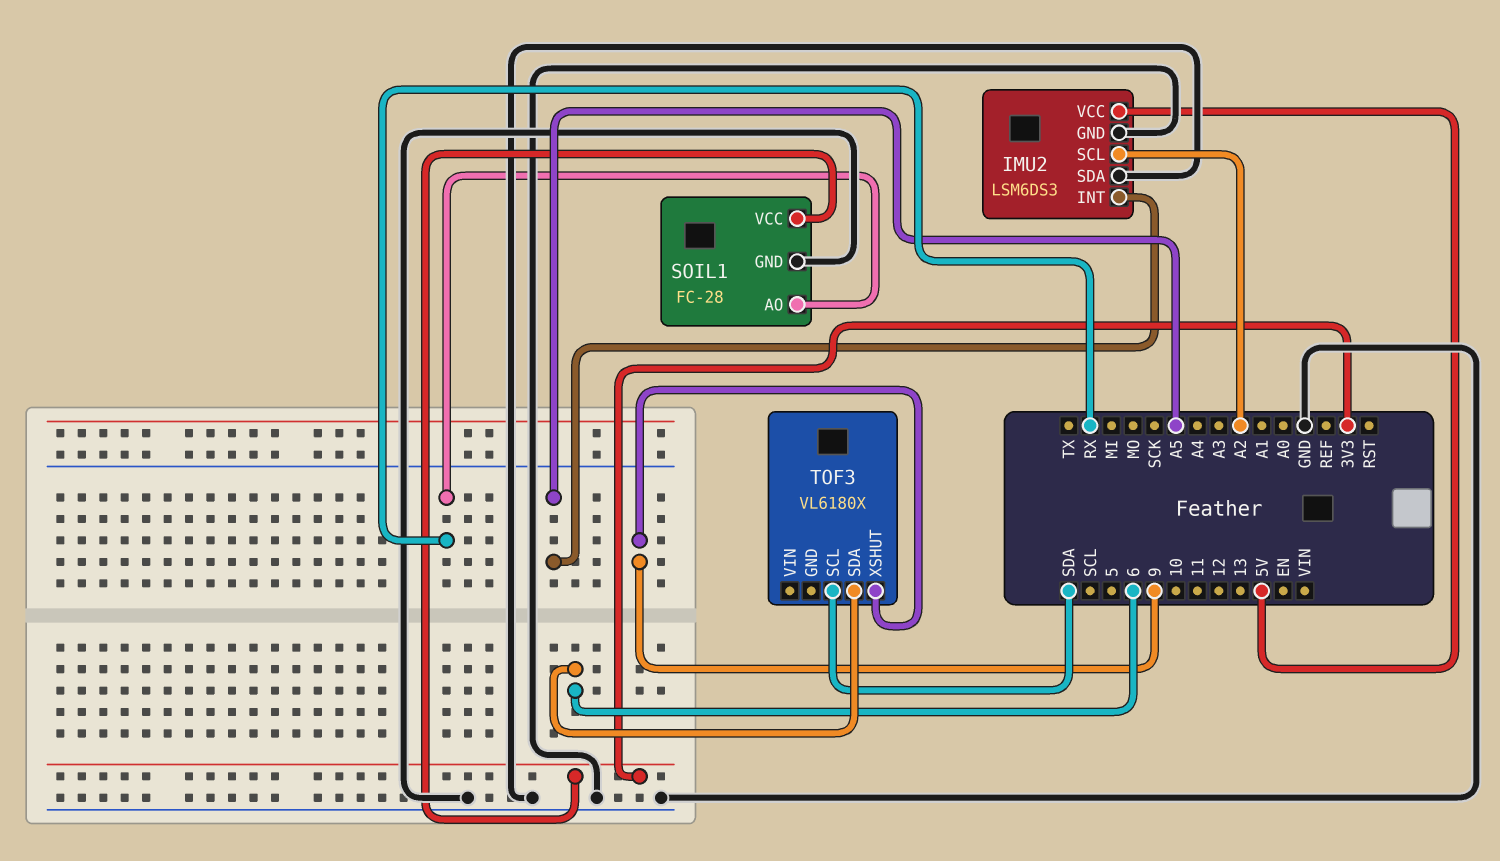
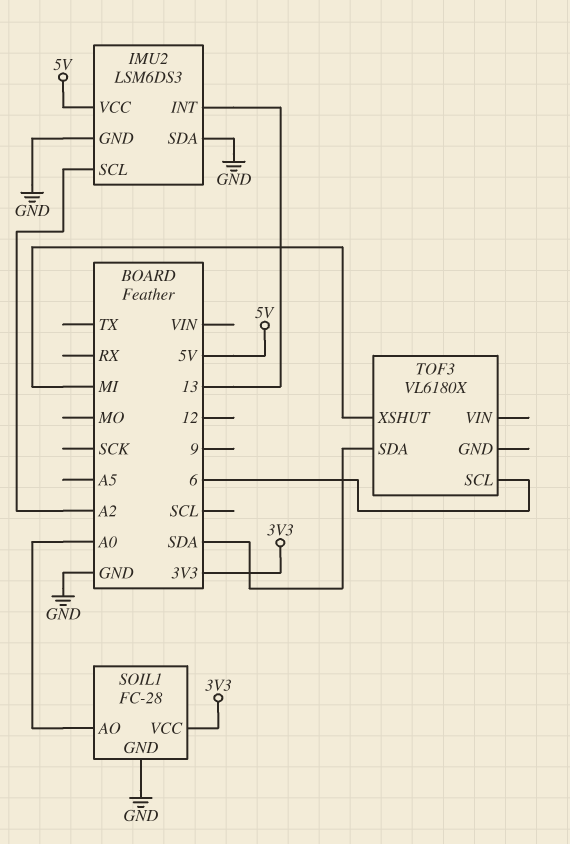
IMU2 pin INT: A5 -> 13
SOIL1 pin AO: RX -> A0
TOF3 pin SCL: SDA -> 6
TOF3 pin SDA: 6 -> SDA
TOF3 pin XSHUT: 9 -> MI

